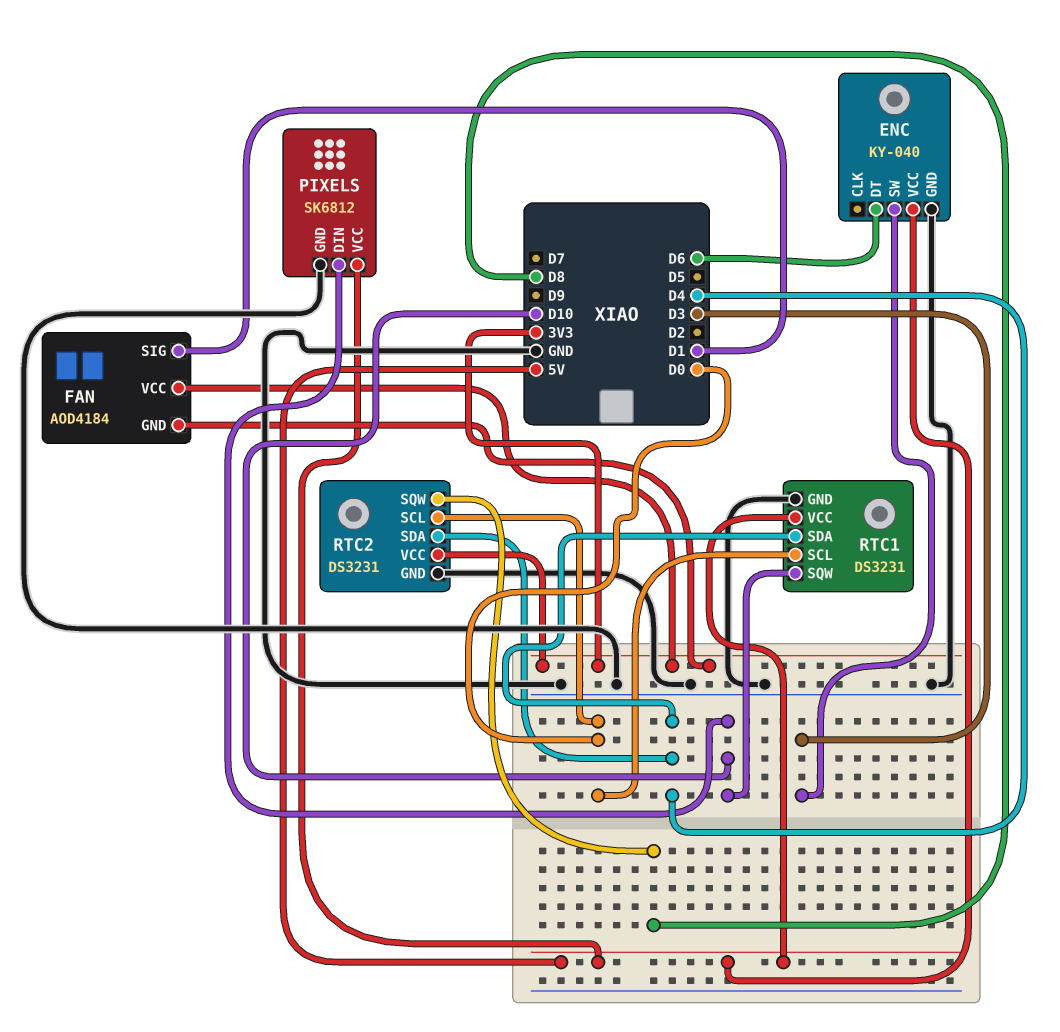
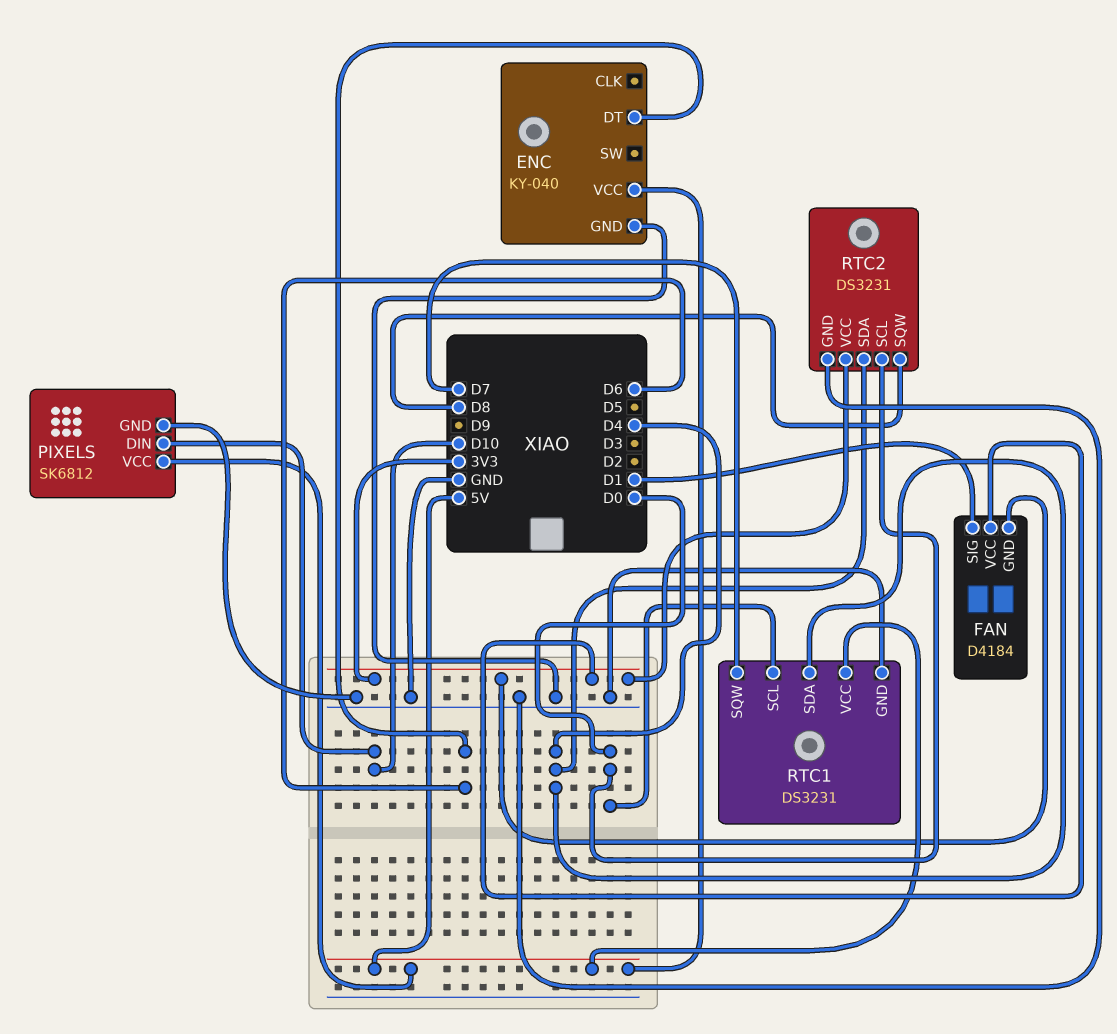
ENC pin SW: D3 -> none
FAN: AOD4184 -> D4184
RTC1 pin SQW: D10 -> D7

